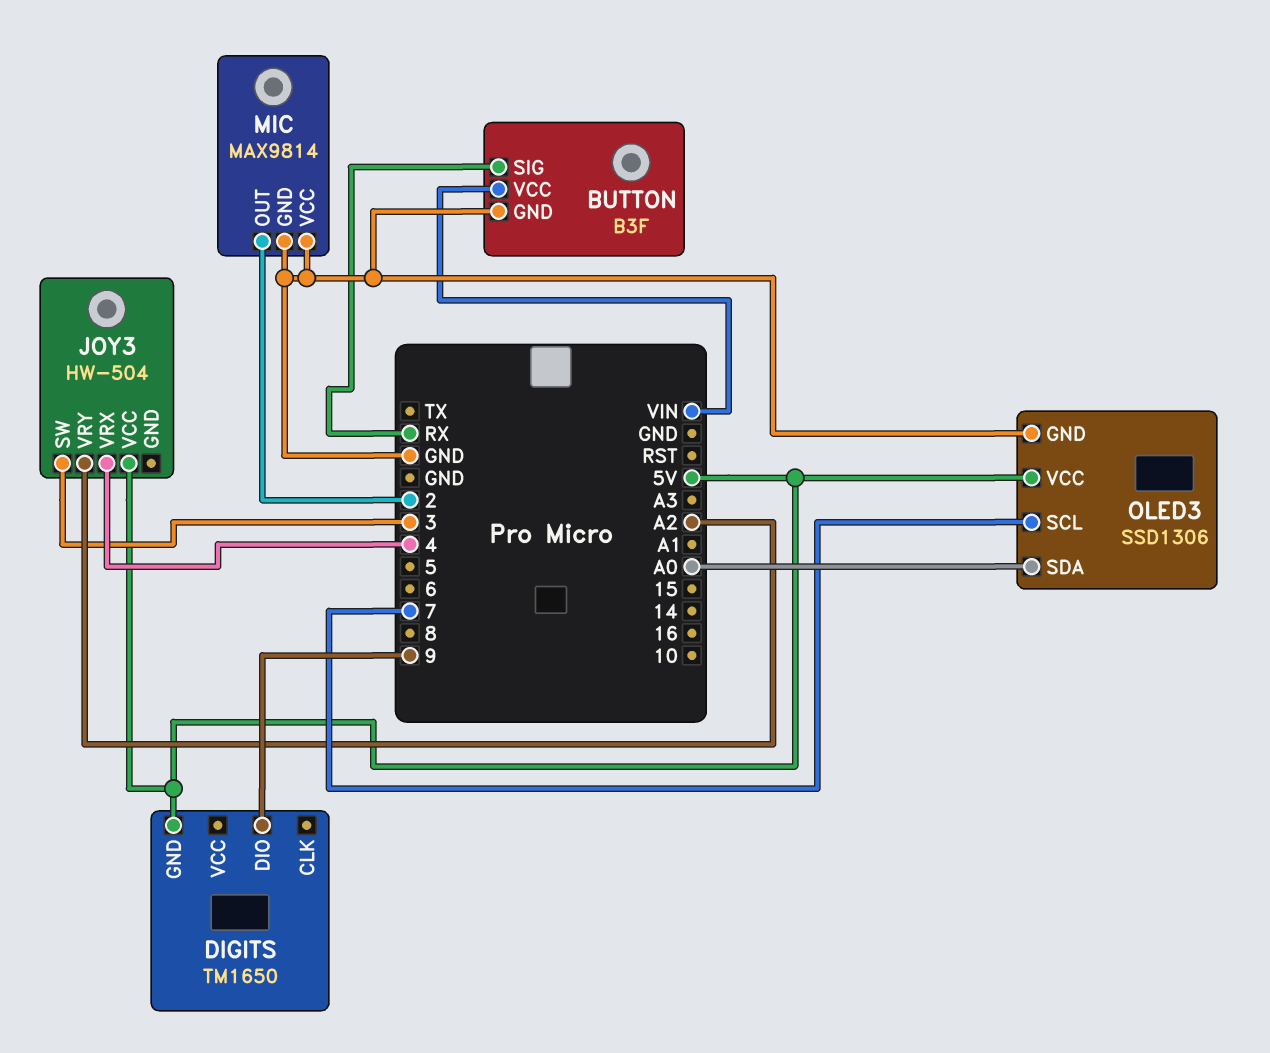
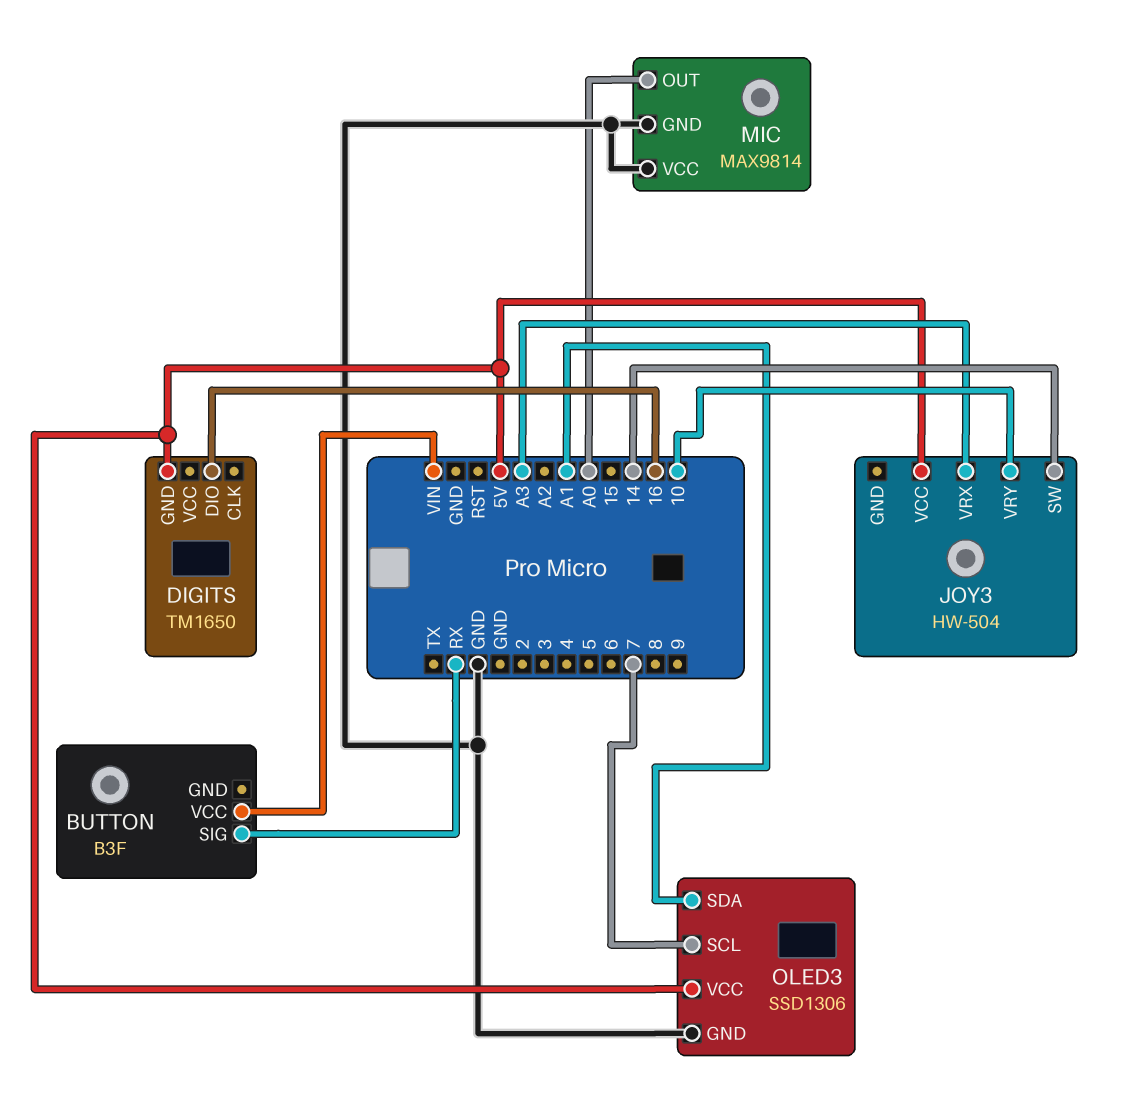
BUTTON pin GND: GND -> none
DIGITS pin DIO: 9 -> 16
JOY3 pin SW: 3 -> 14
JOY3 pin VRX: 4 -> A3
JOY3 pin VRY: A2 -> 10
MIC pin OUT: 2 -> A0
OLED3 pin SDA: A0 -> A1

